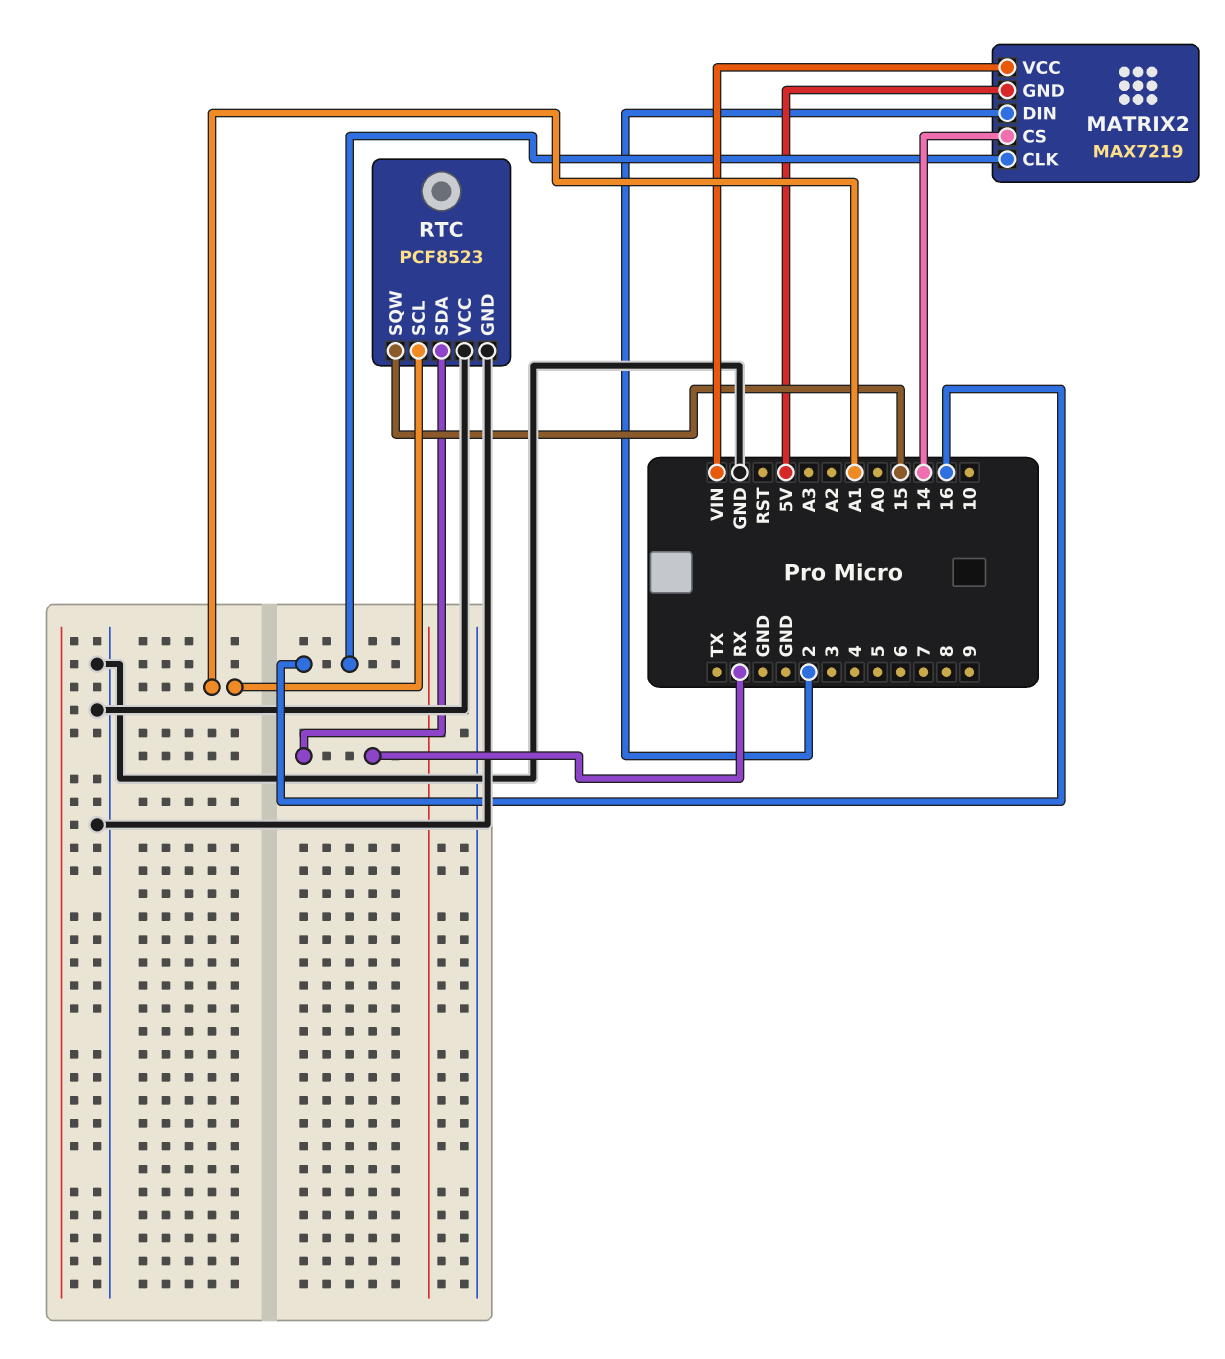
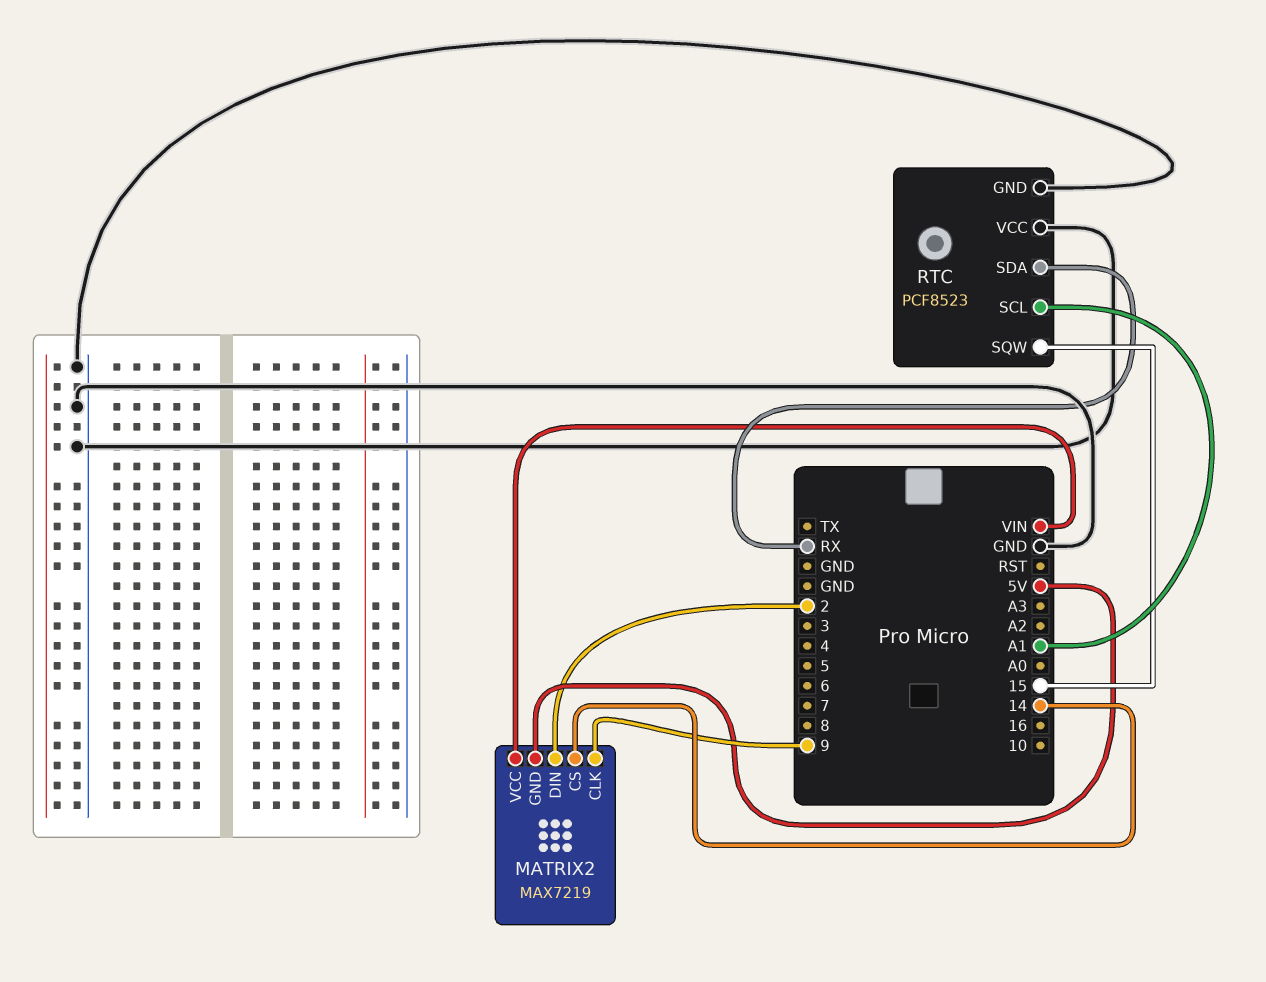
MATRIX2 pin CLK: 16 -> 9

